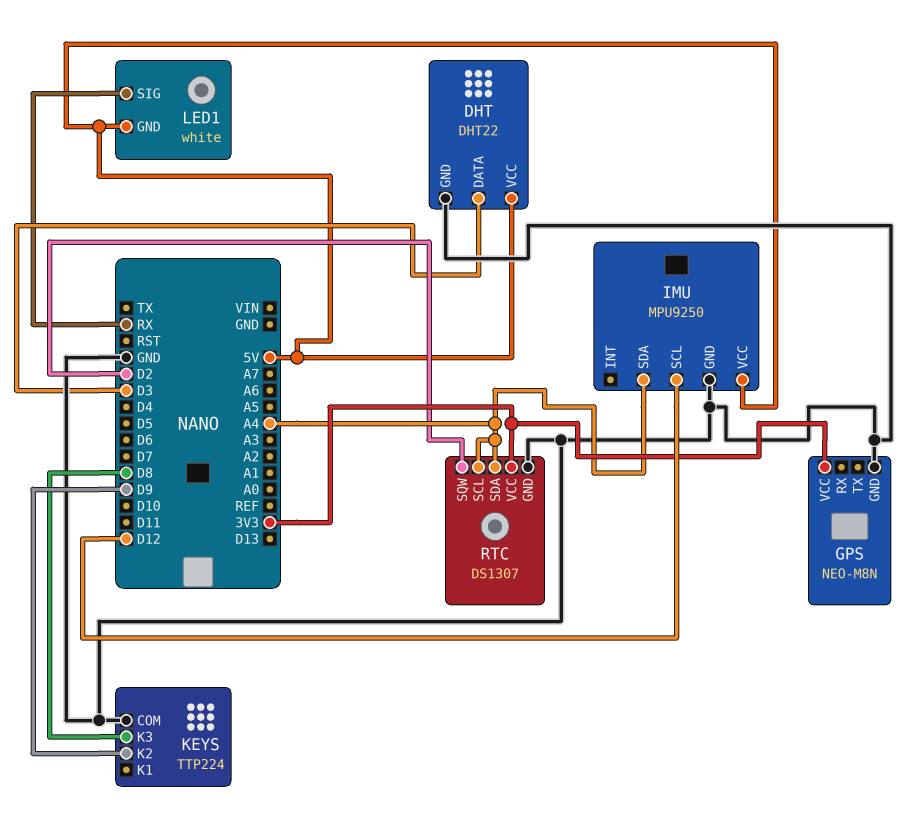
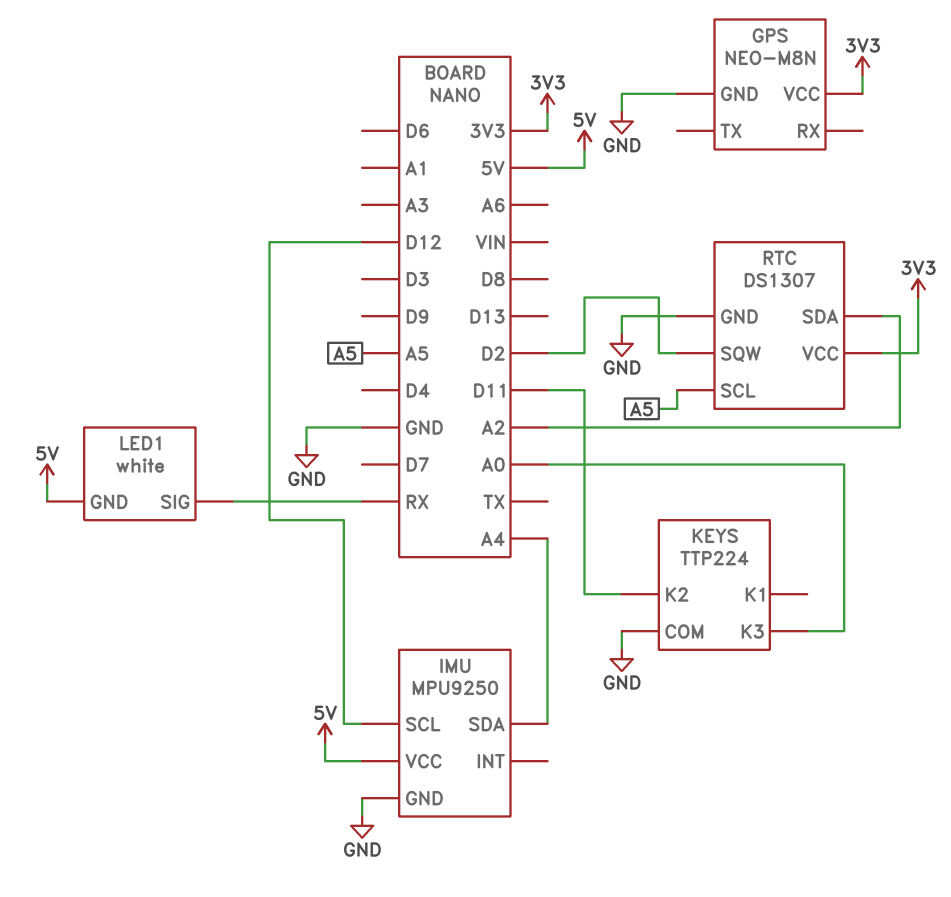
DHT: DHT22 -> none
DHT pin DATA: D3 -> none
DHT pin GND: GND -> none
DHT pin VCC: 5V -> none
KEYS pin K2: D9 -> D11
KEYS pin K3: D8 -> A0
RTC pin SCL: A4 -> A5
RTC pin SDA: A4 -> A2

